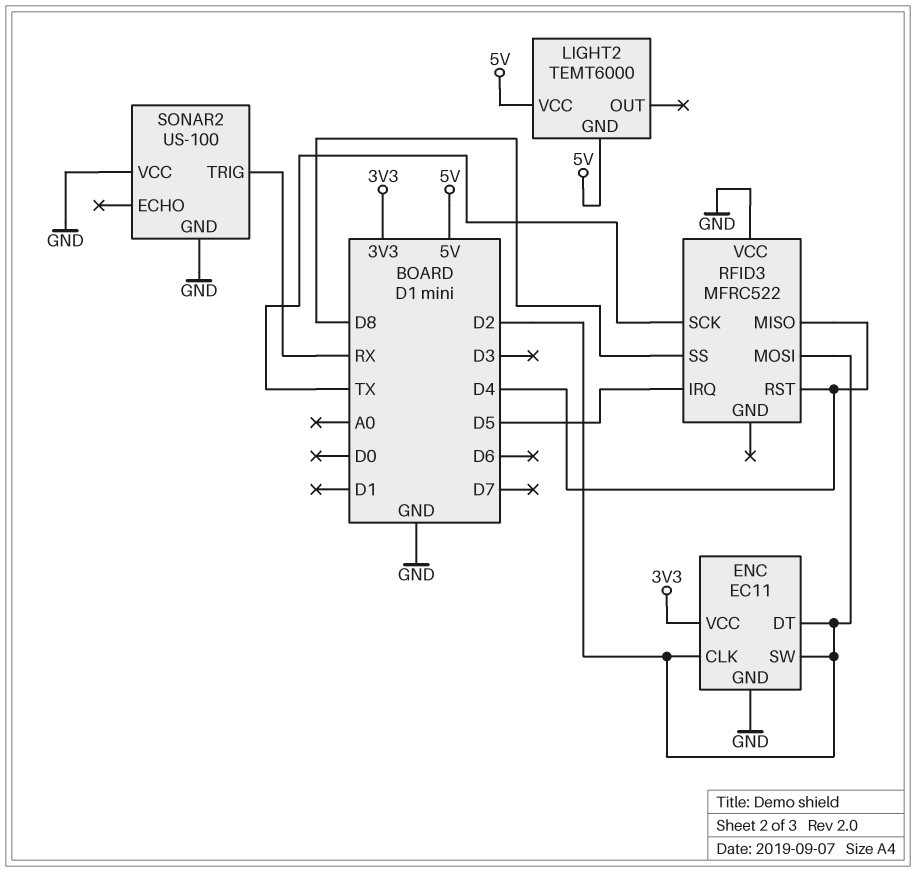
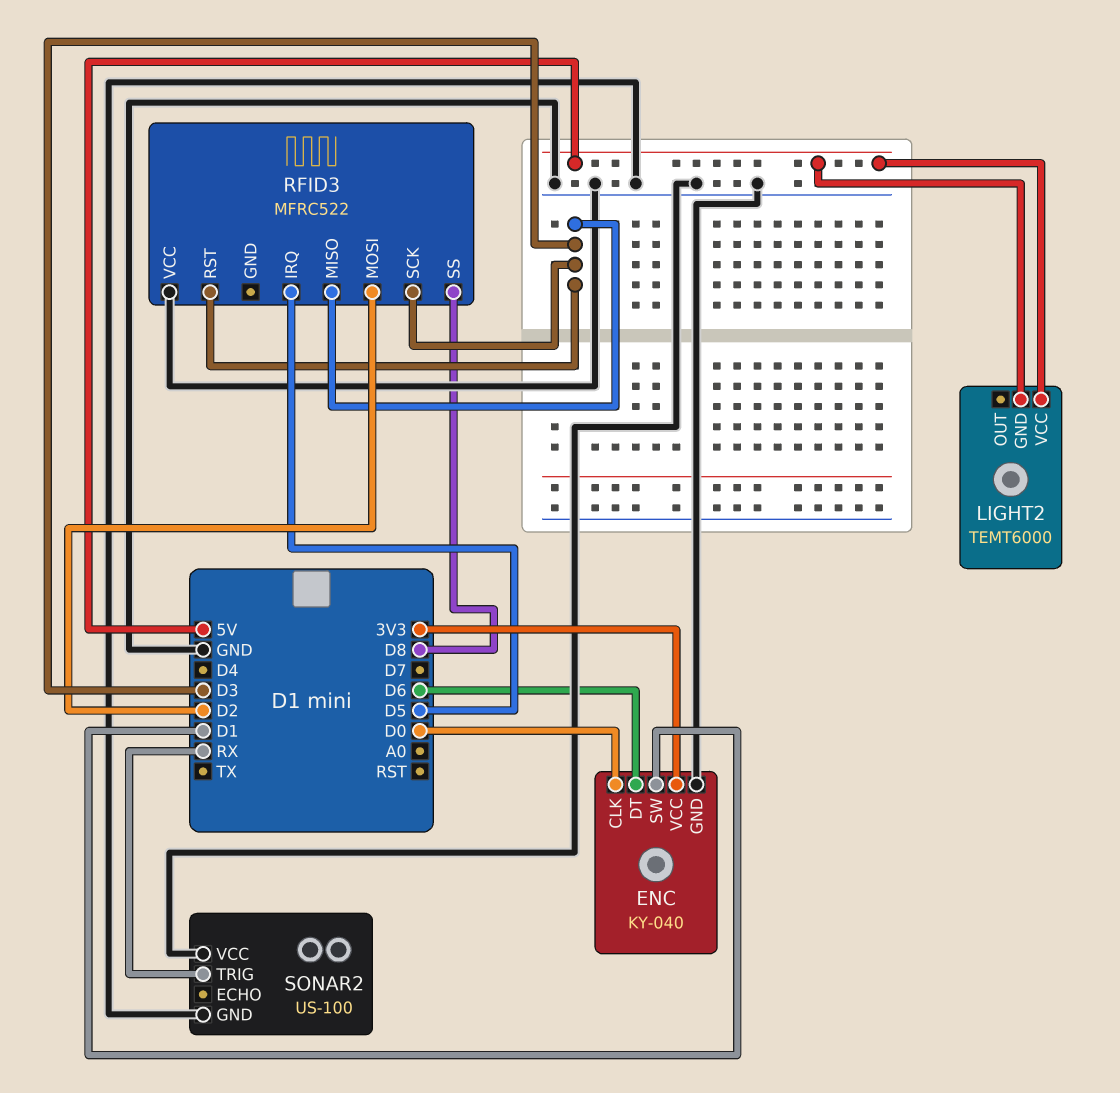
ENC: EC11 -> KY-040
ENC pin CLK: D2 -> D0
ENC pin DT: D2 -> D6
ENC pin SW: D2 -> D1
RFID3 pin MISO: D4 -> D3
RFID3 pin RST: D4 -> D3
RFID3 pin SCK: TX -> D3

